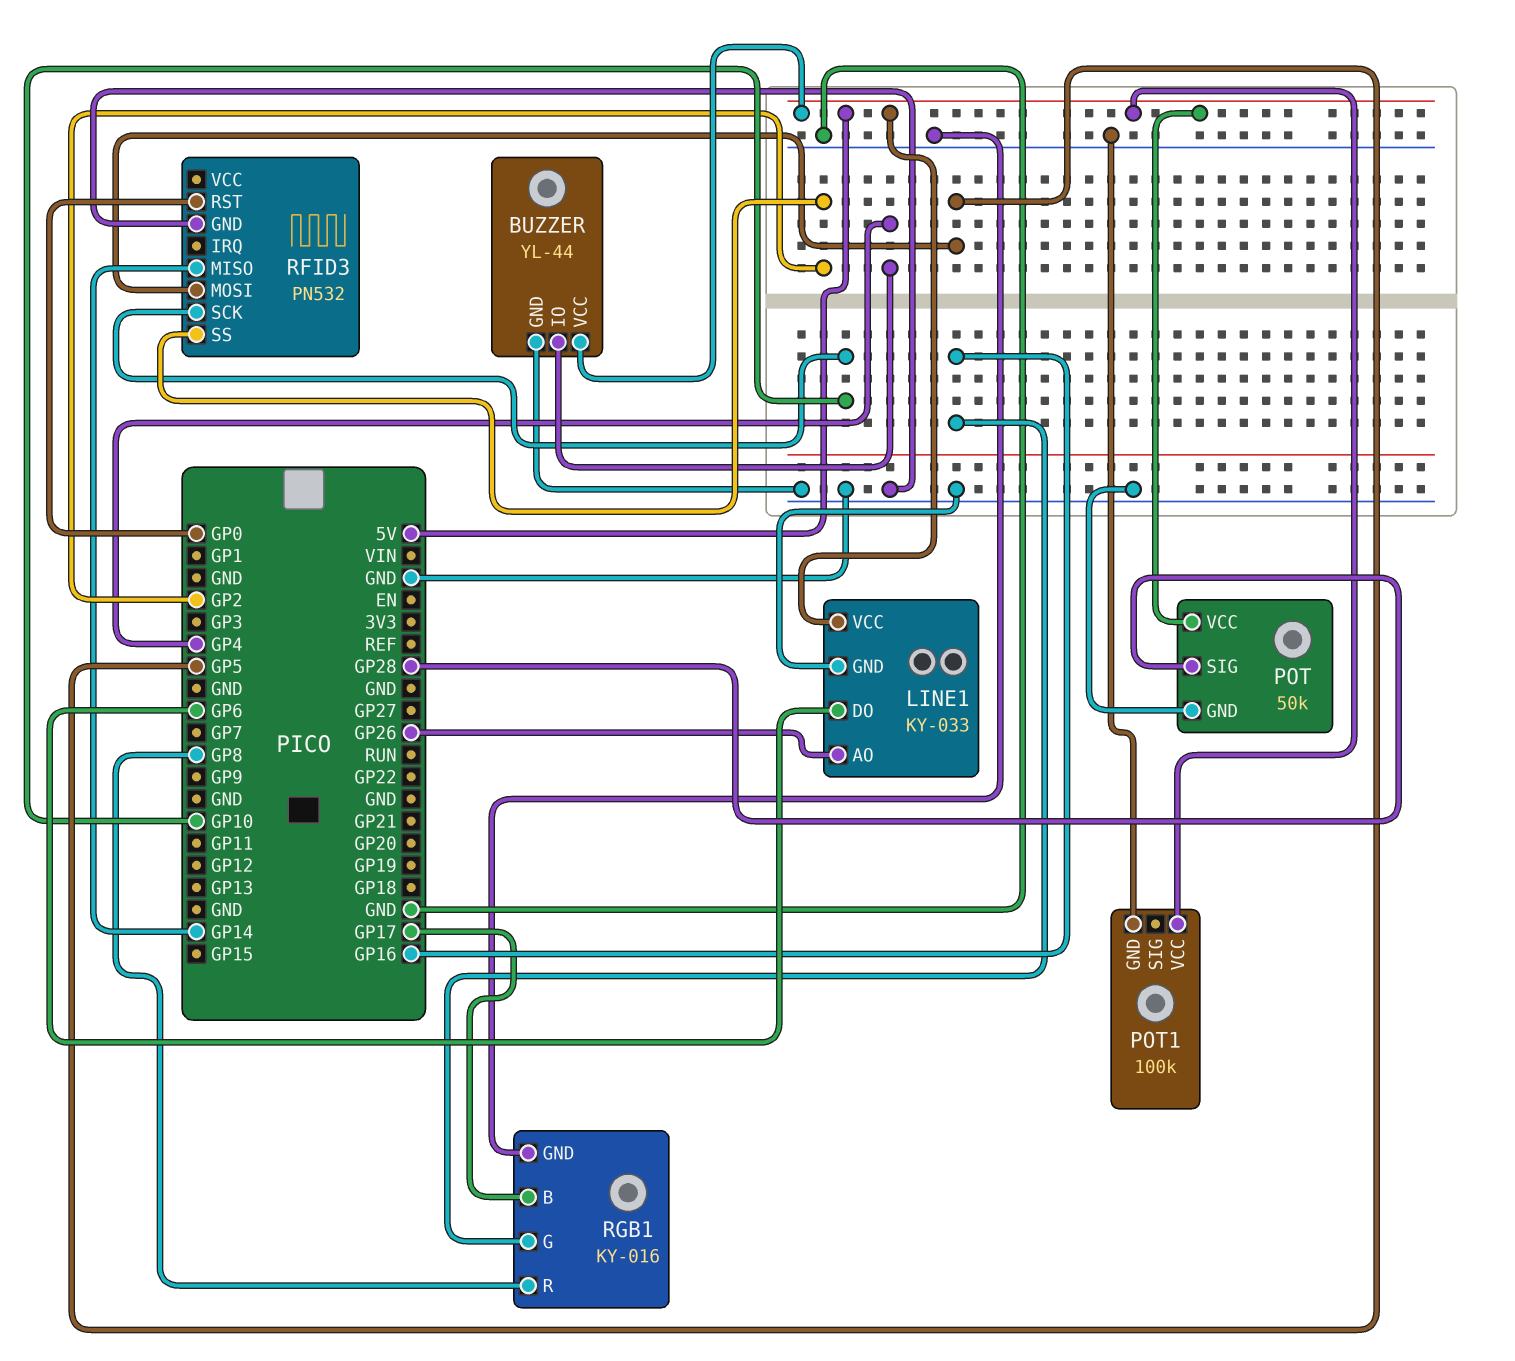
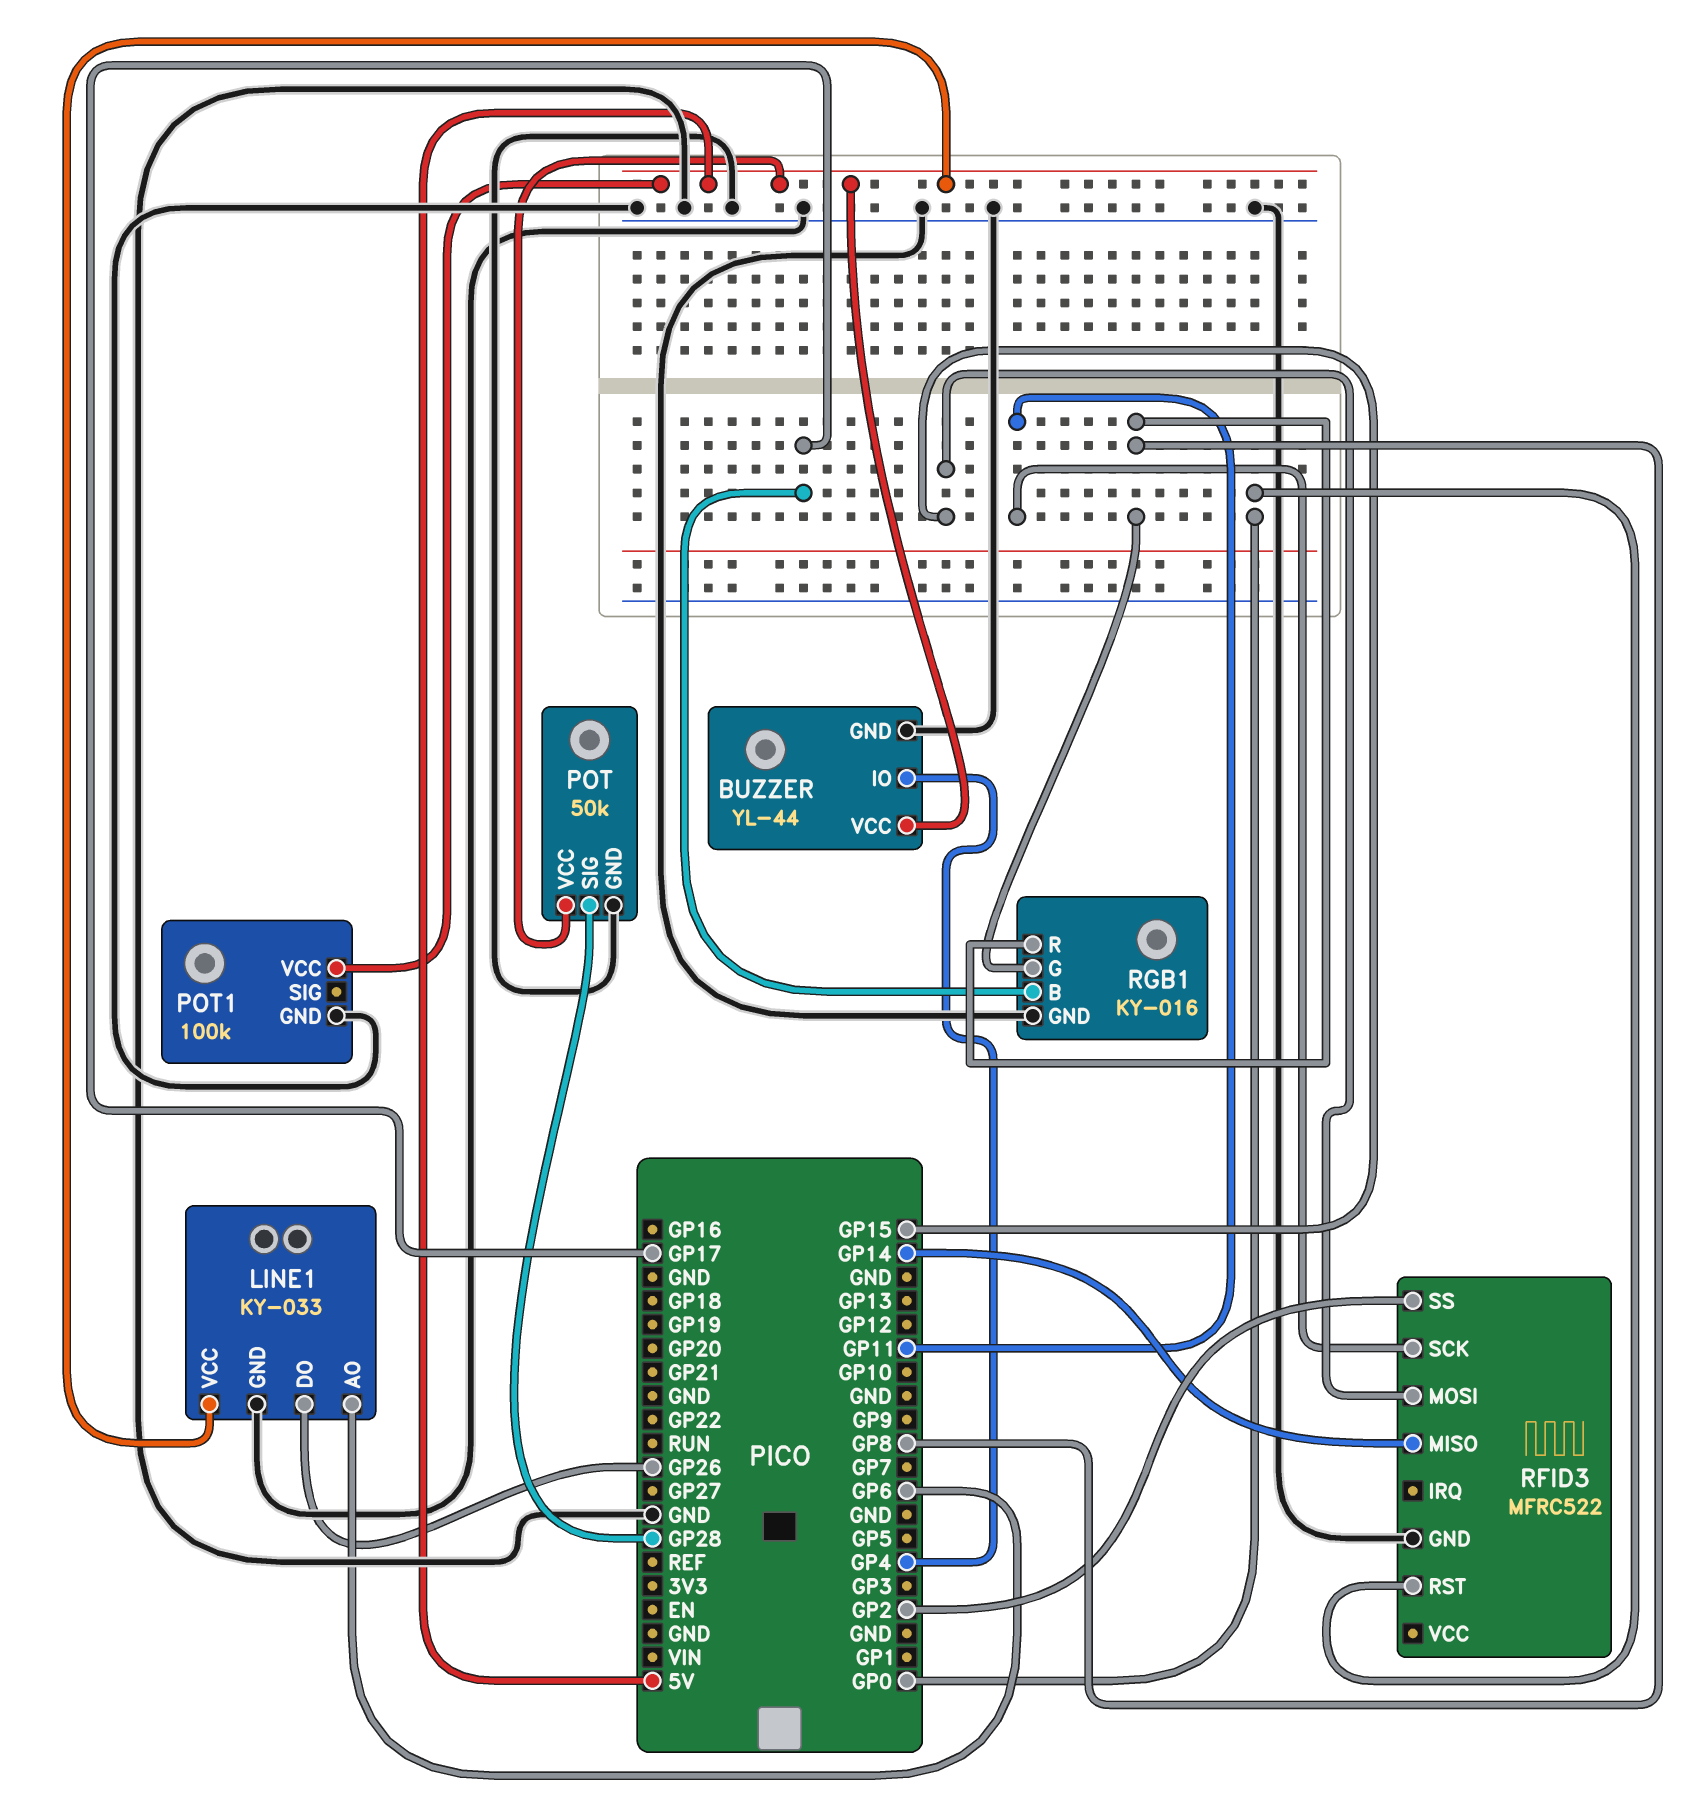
LINE1 pin AO: GP26 -> GP6
LINE1 pin DO: GP6 -> GP26
RFID3: PN532 -> MFRC522
RFID3 pin MOSI: GP5 -> GP15
RFID3 pin SCK: GP10 -> GP11
RGB1 pin G: GP16 -> GP8

